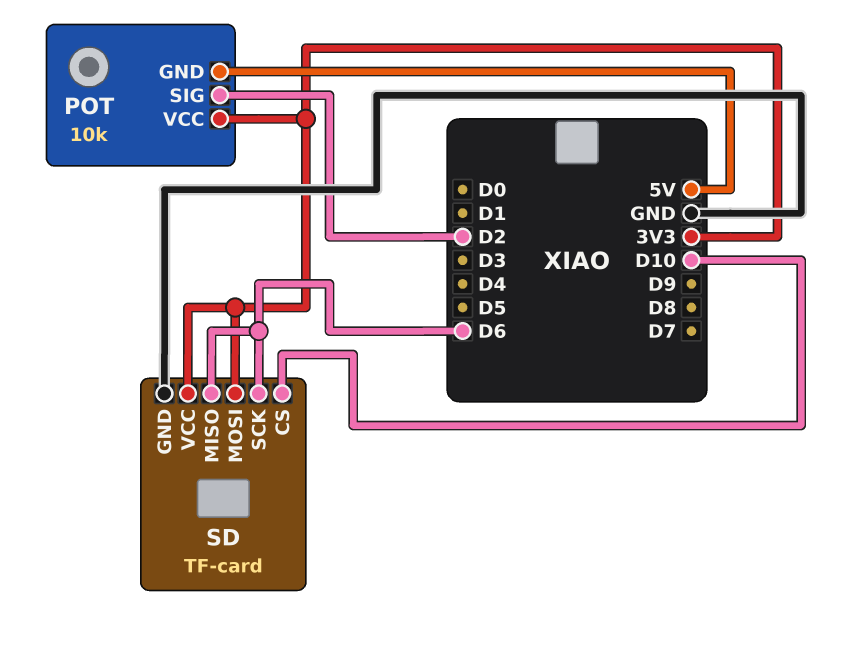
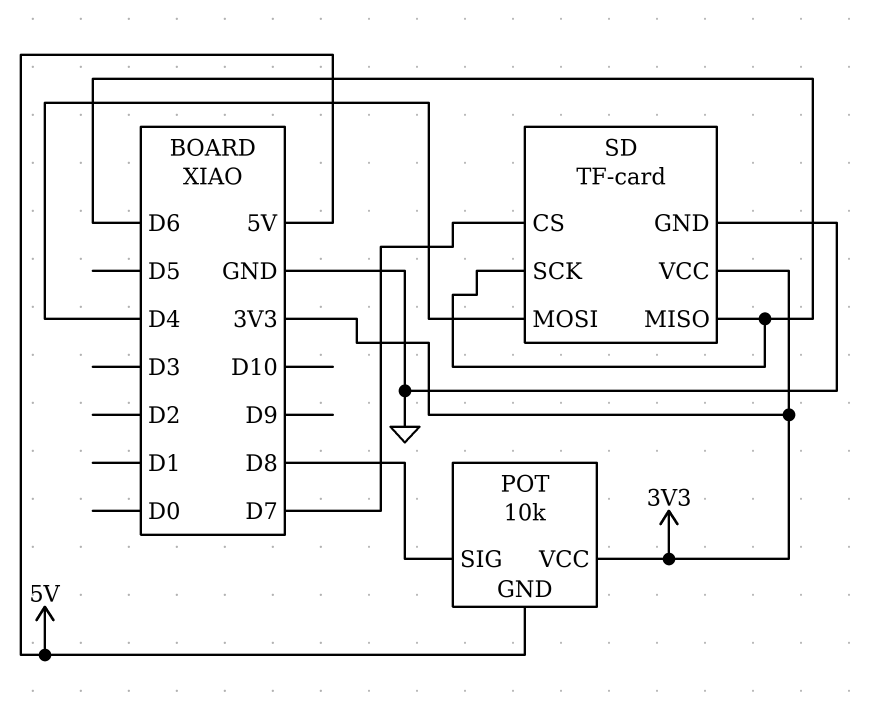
POT pin SIG: D2 -> D8
SD pin CS: D10 -> D7
SD pin MOSI: 3V3 -> D4

